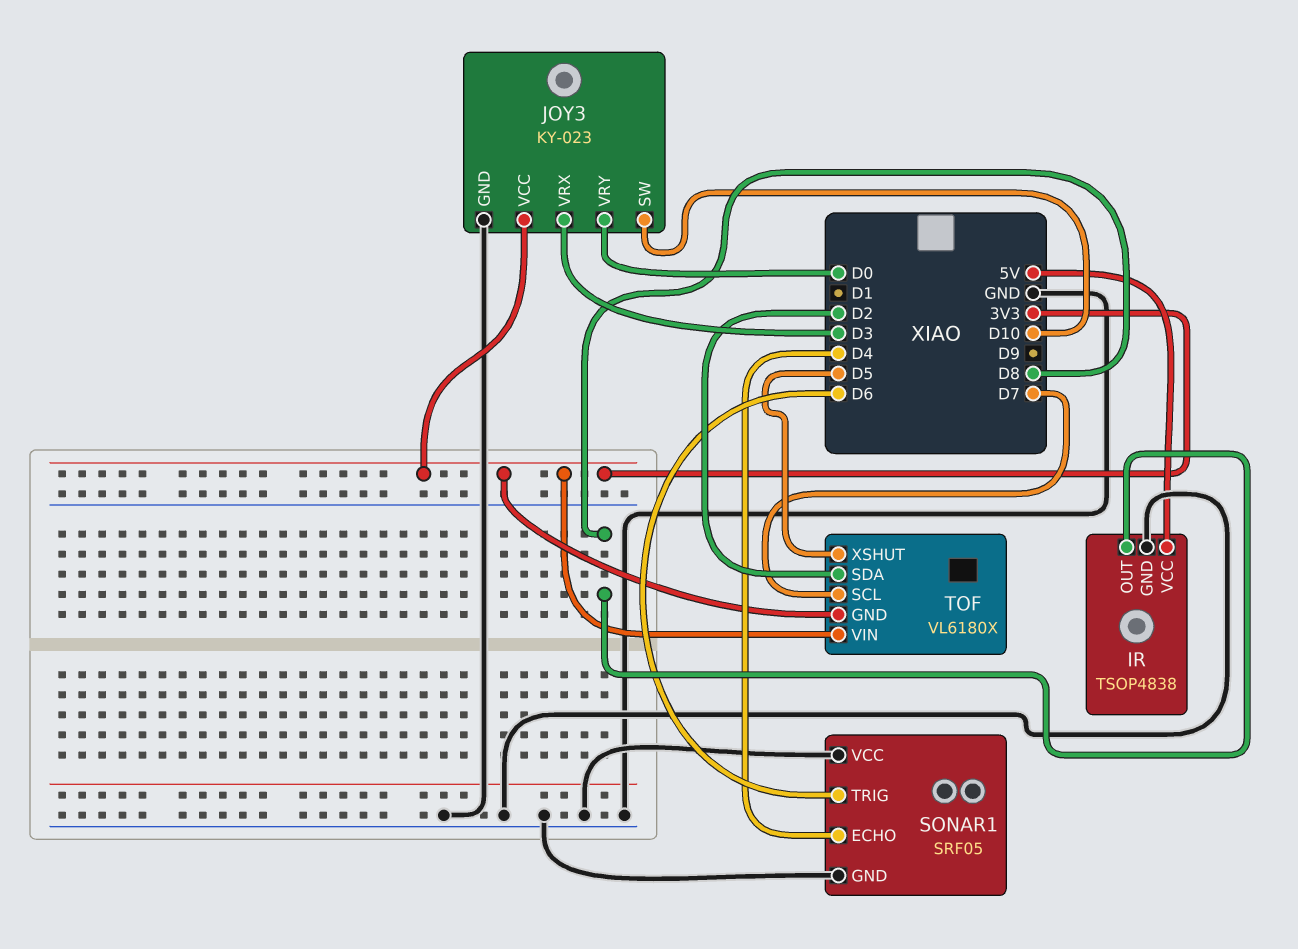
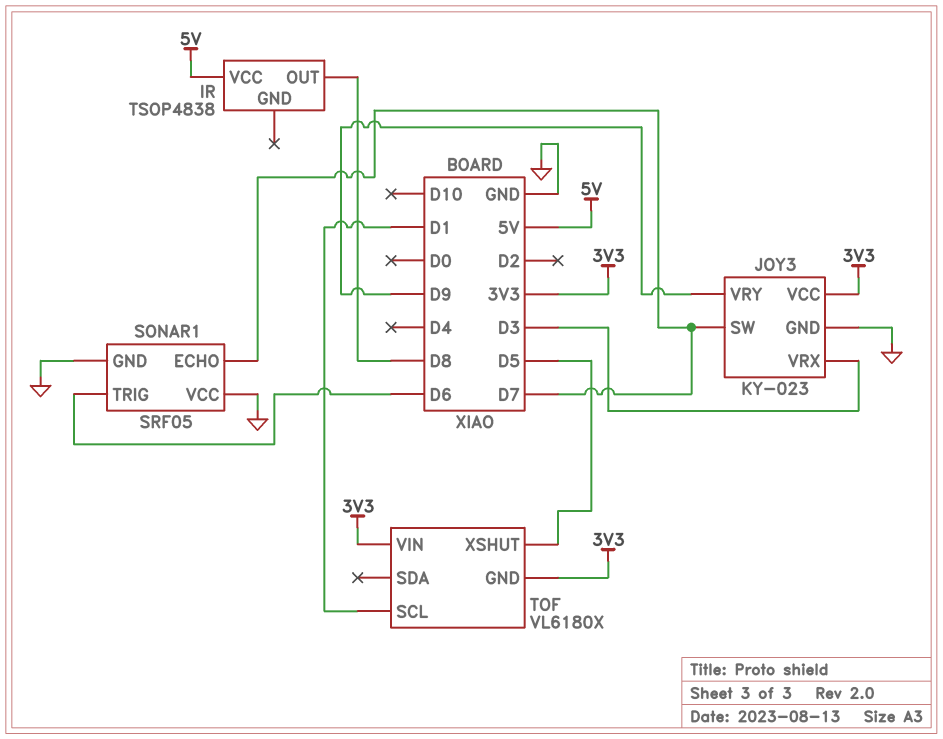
IR pin GND: GND -> none
JOY3 pin SW: D10 -> D7
JOY3 pin VRY: D0 -> D9
SONAR1 pin ECHO: D4 -> D7
TOF pin SCL: D7 -> D1
TOF pin SDA: D2 -> none

